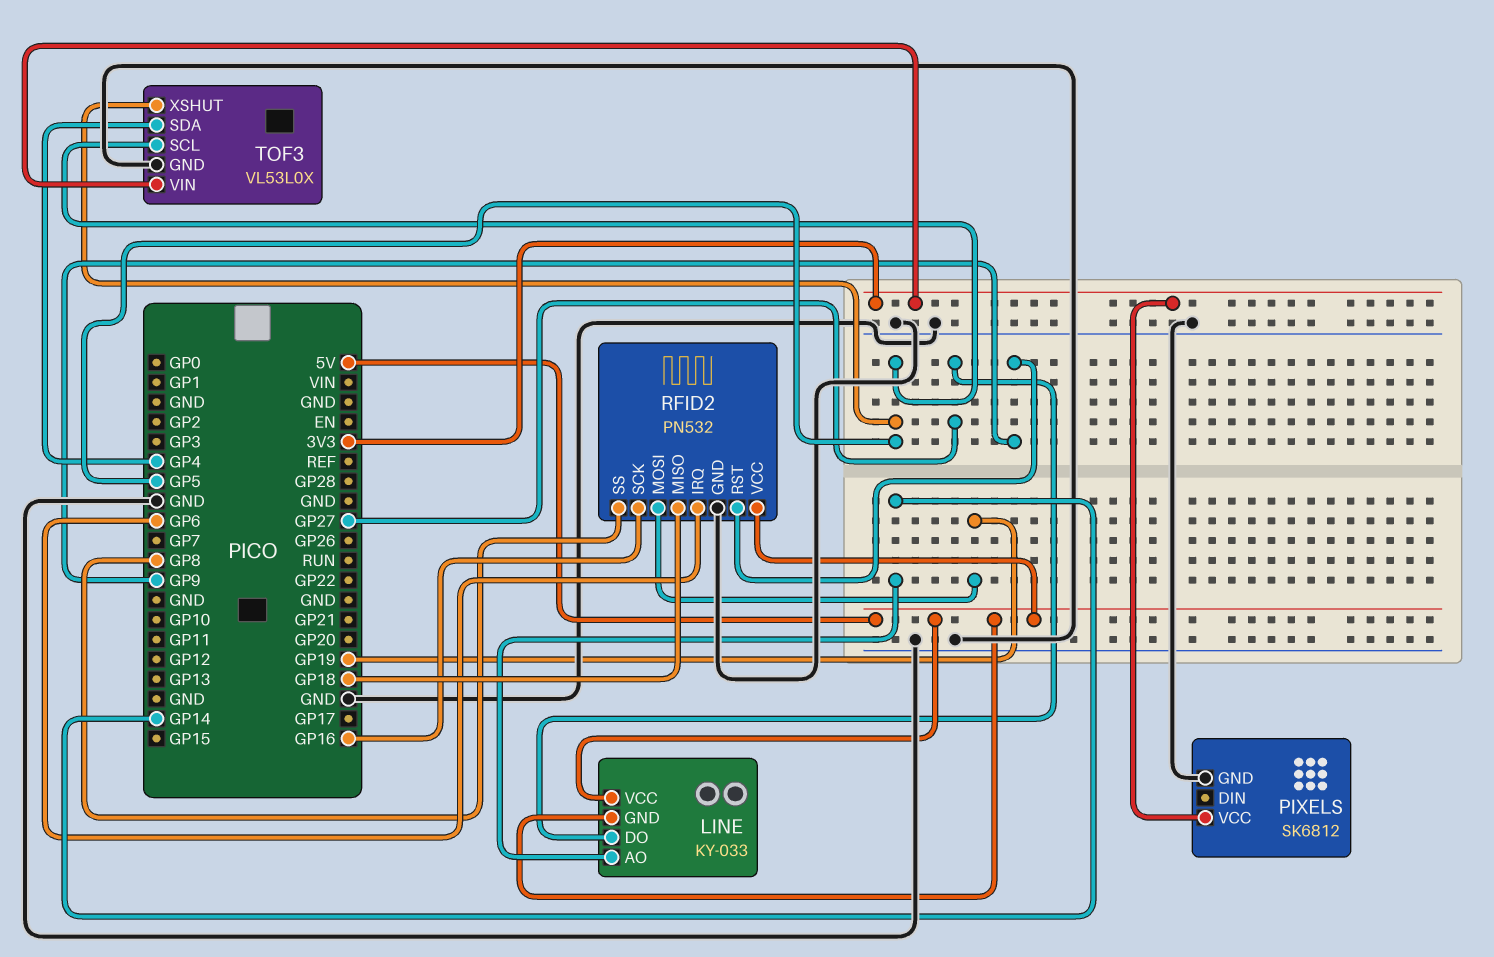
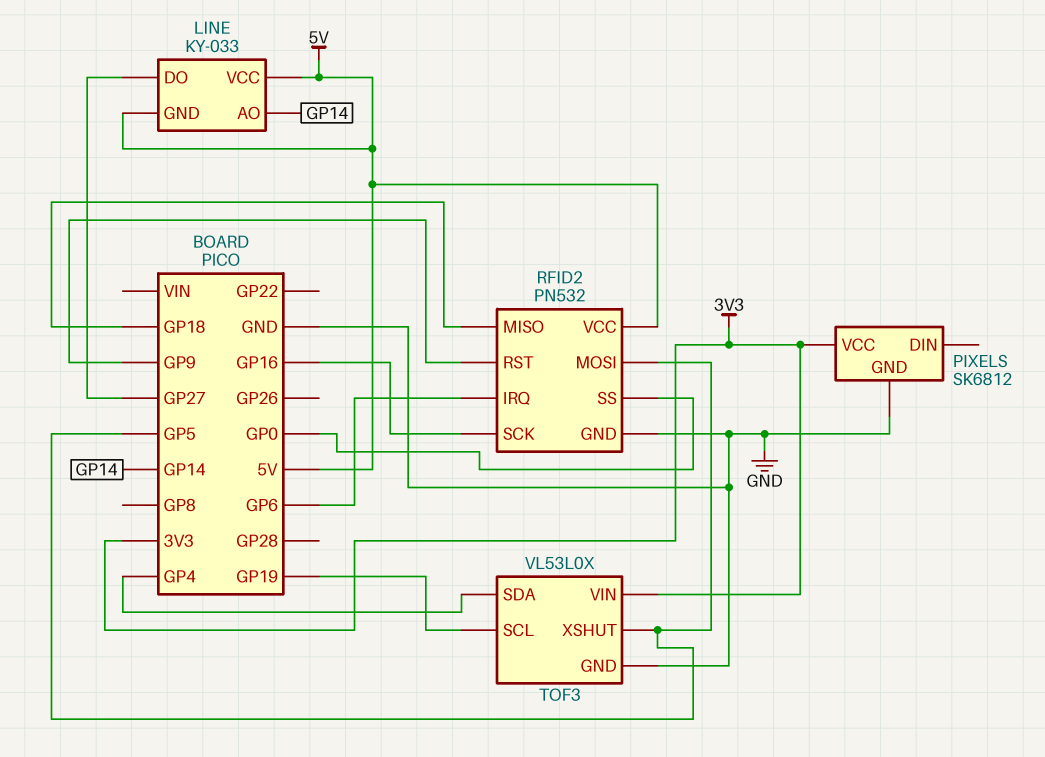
RFID2 pin MOSI: GP19 -> GP5
RFID2 pin SS: GP8 -> GP0
TOF3 pin SCL: GP5 -> GP19

